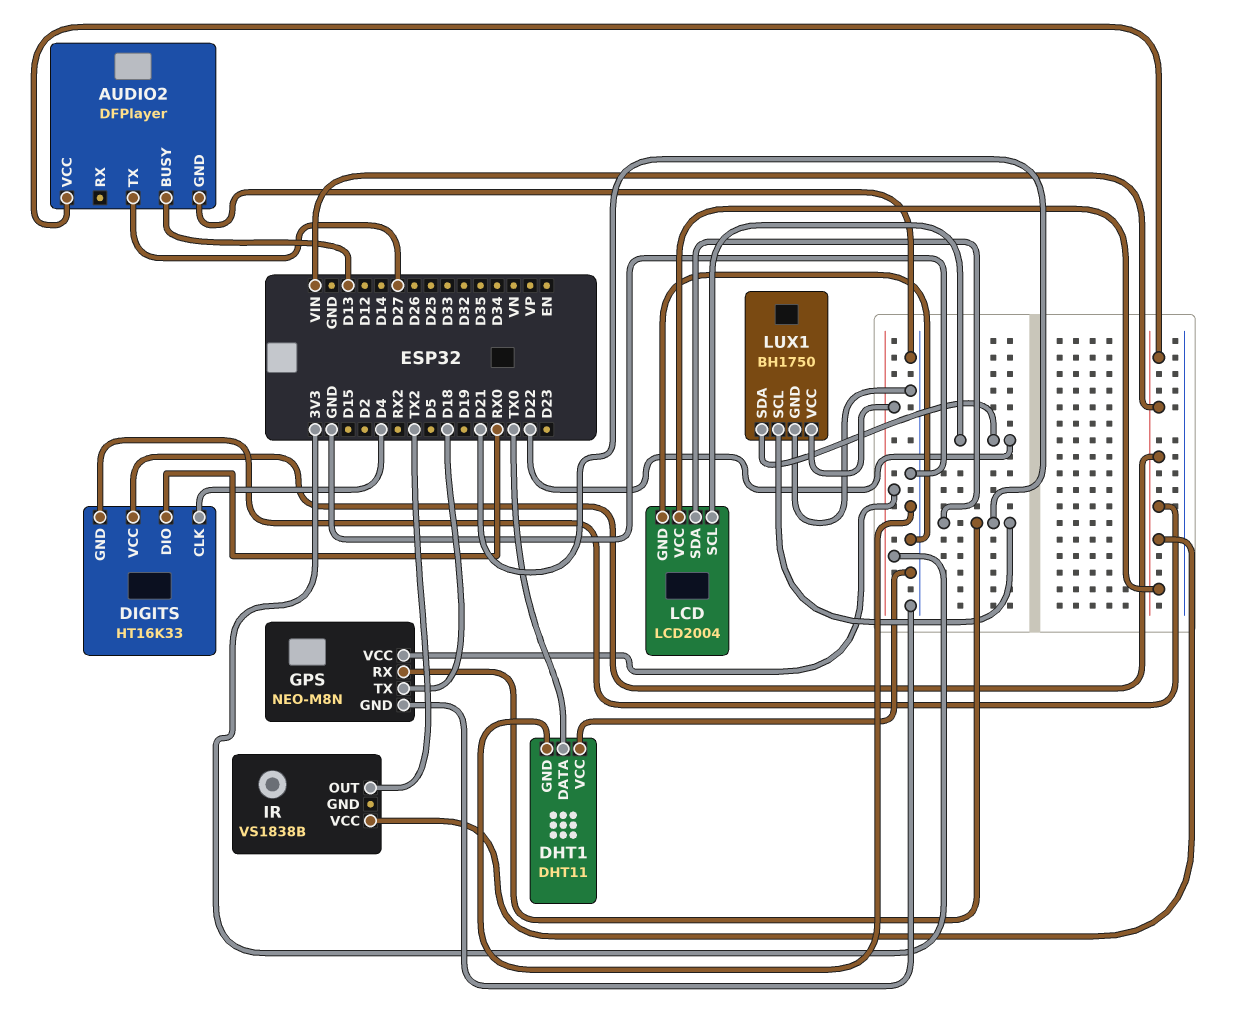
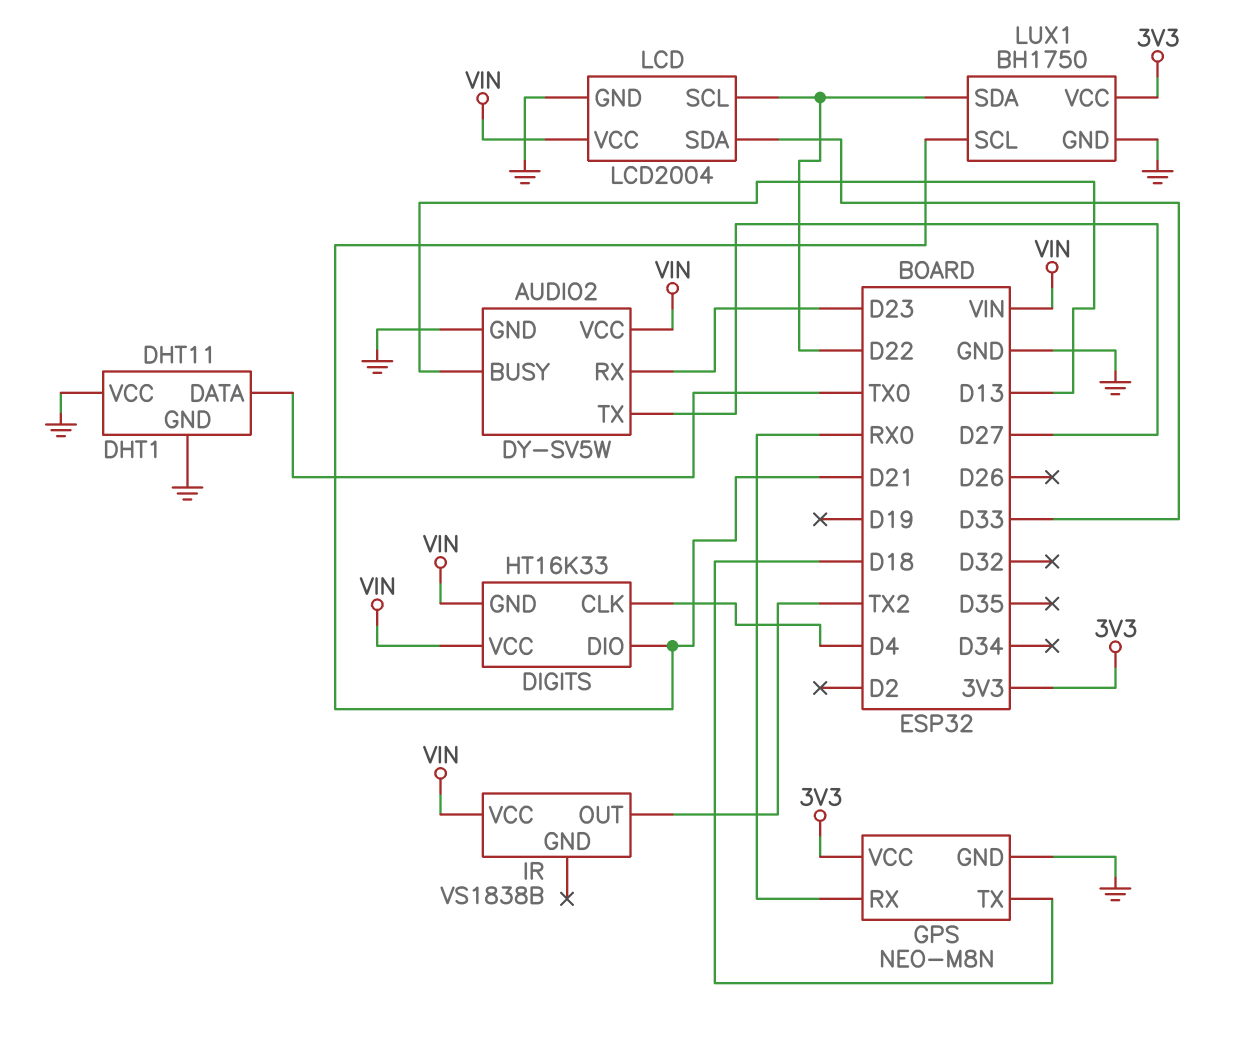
AUDIO2: DFPlayer -> DY-SV5W
AUDIO2 pin RX: none -> D23
DIGITS pin DIO: RX0 -> D21
GPS pin RX: D21 -> RX0
LCD pin SDA: D21 -> D33

